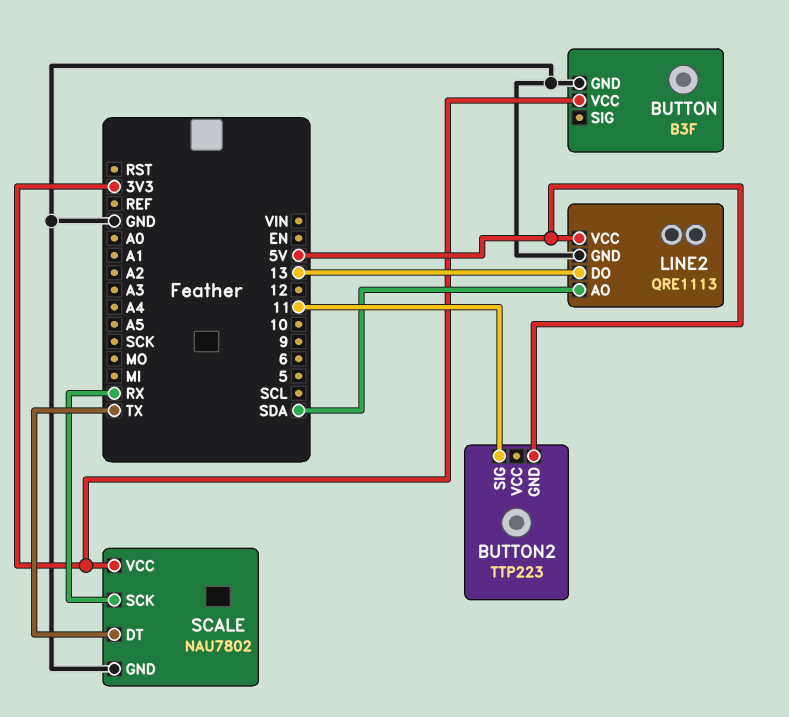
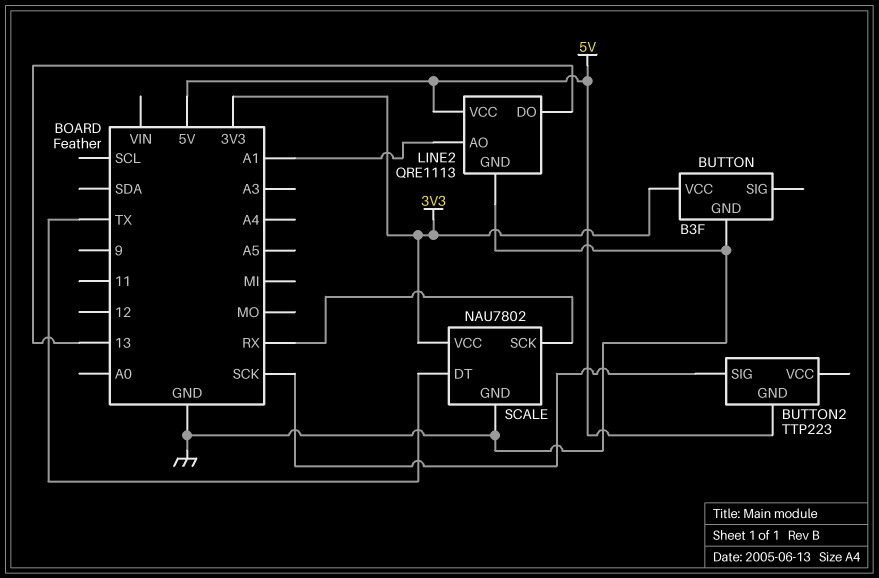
BUTTON2 pin SIG: 11 -> SCK
LINE2 pin AO: SDA -> A1

